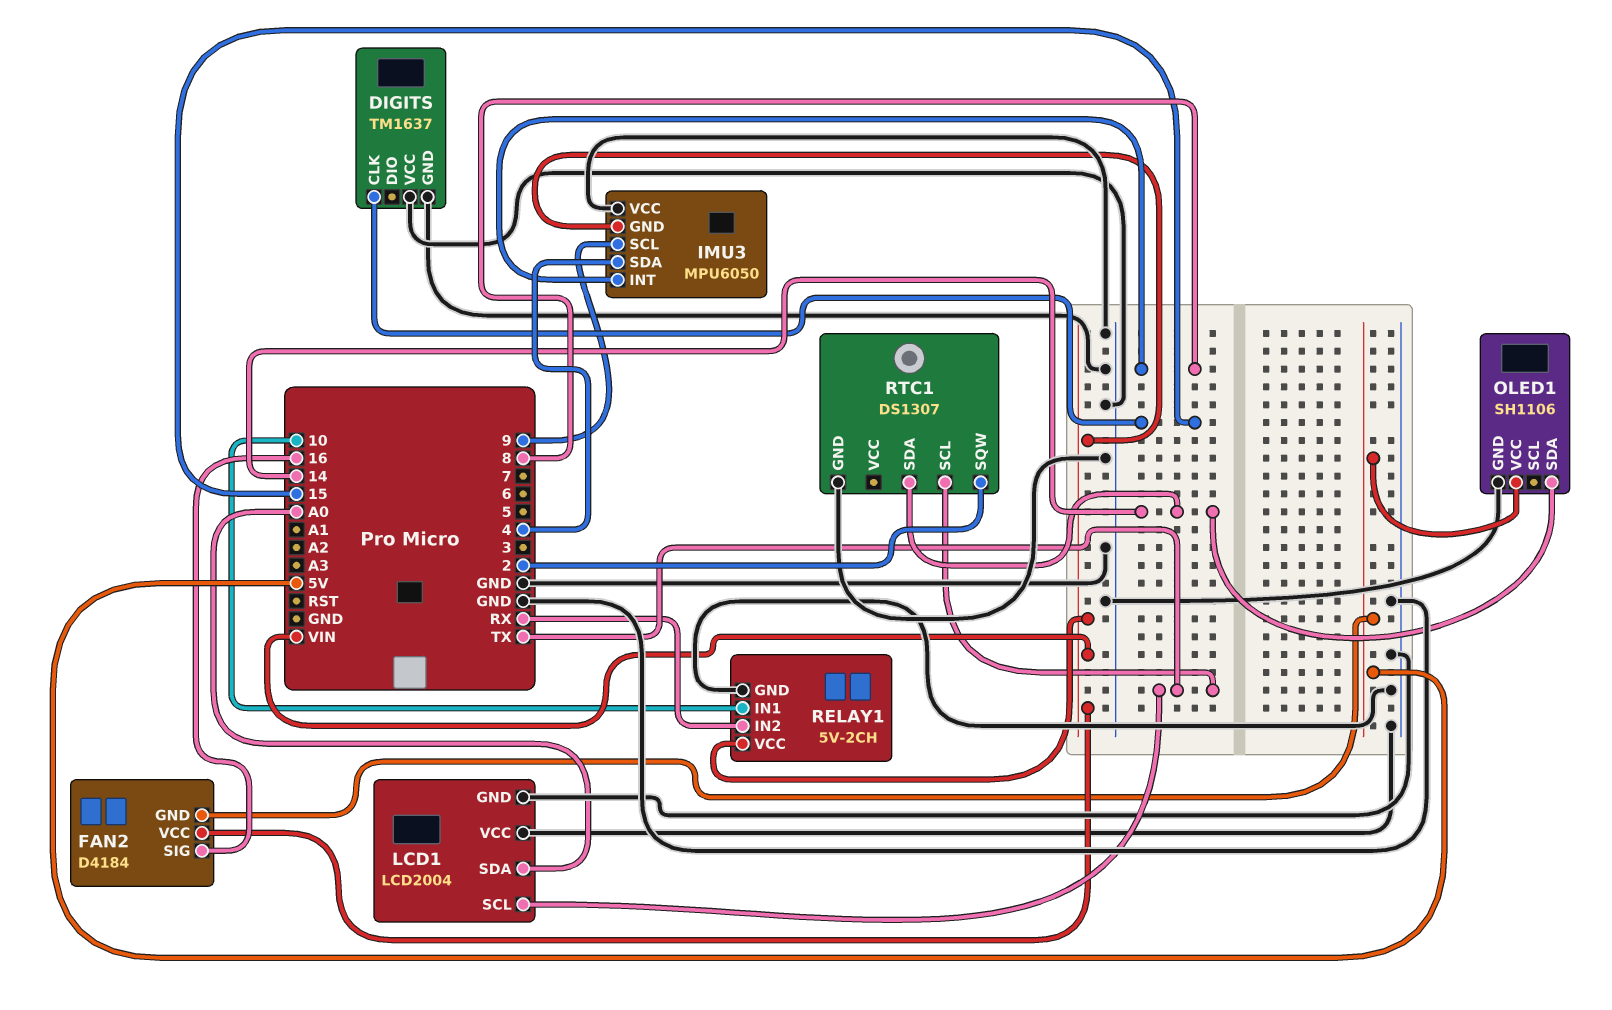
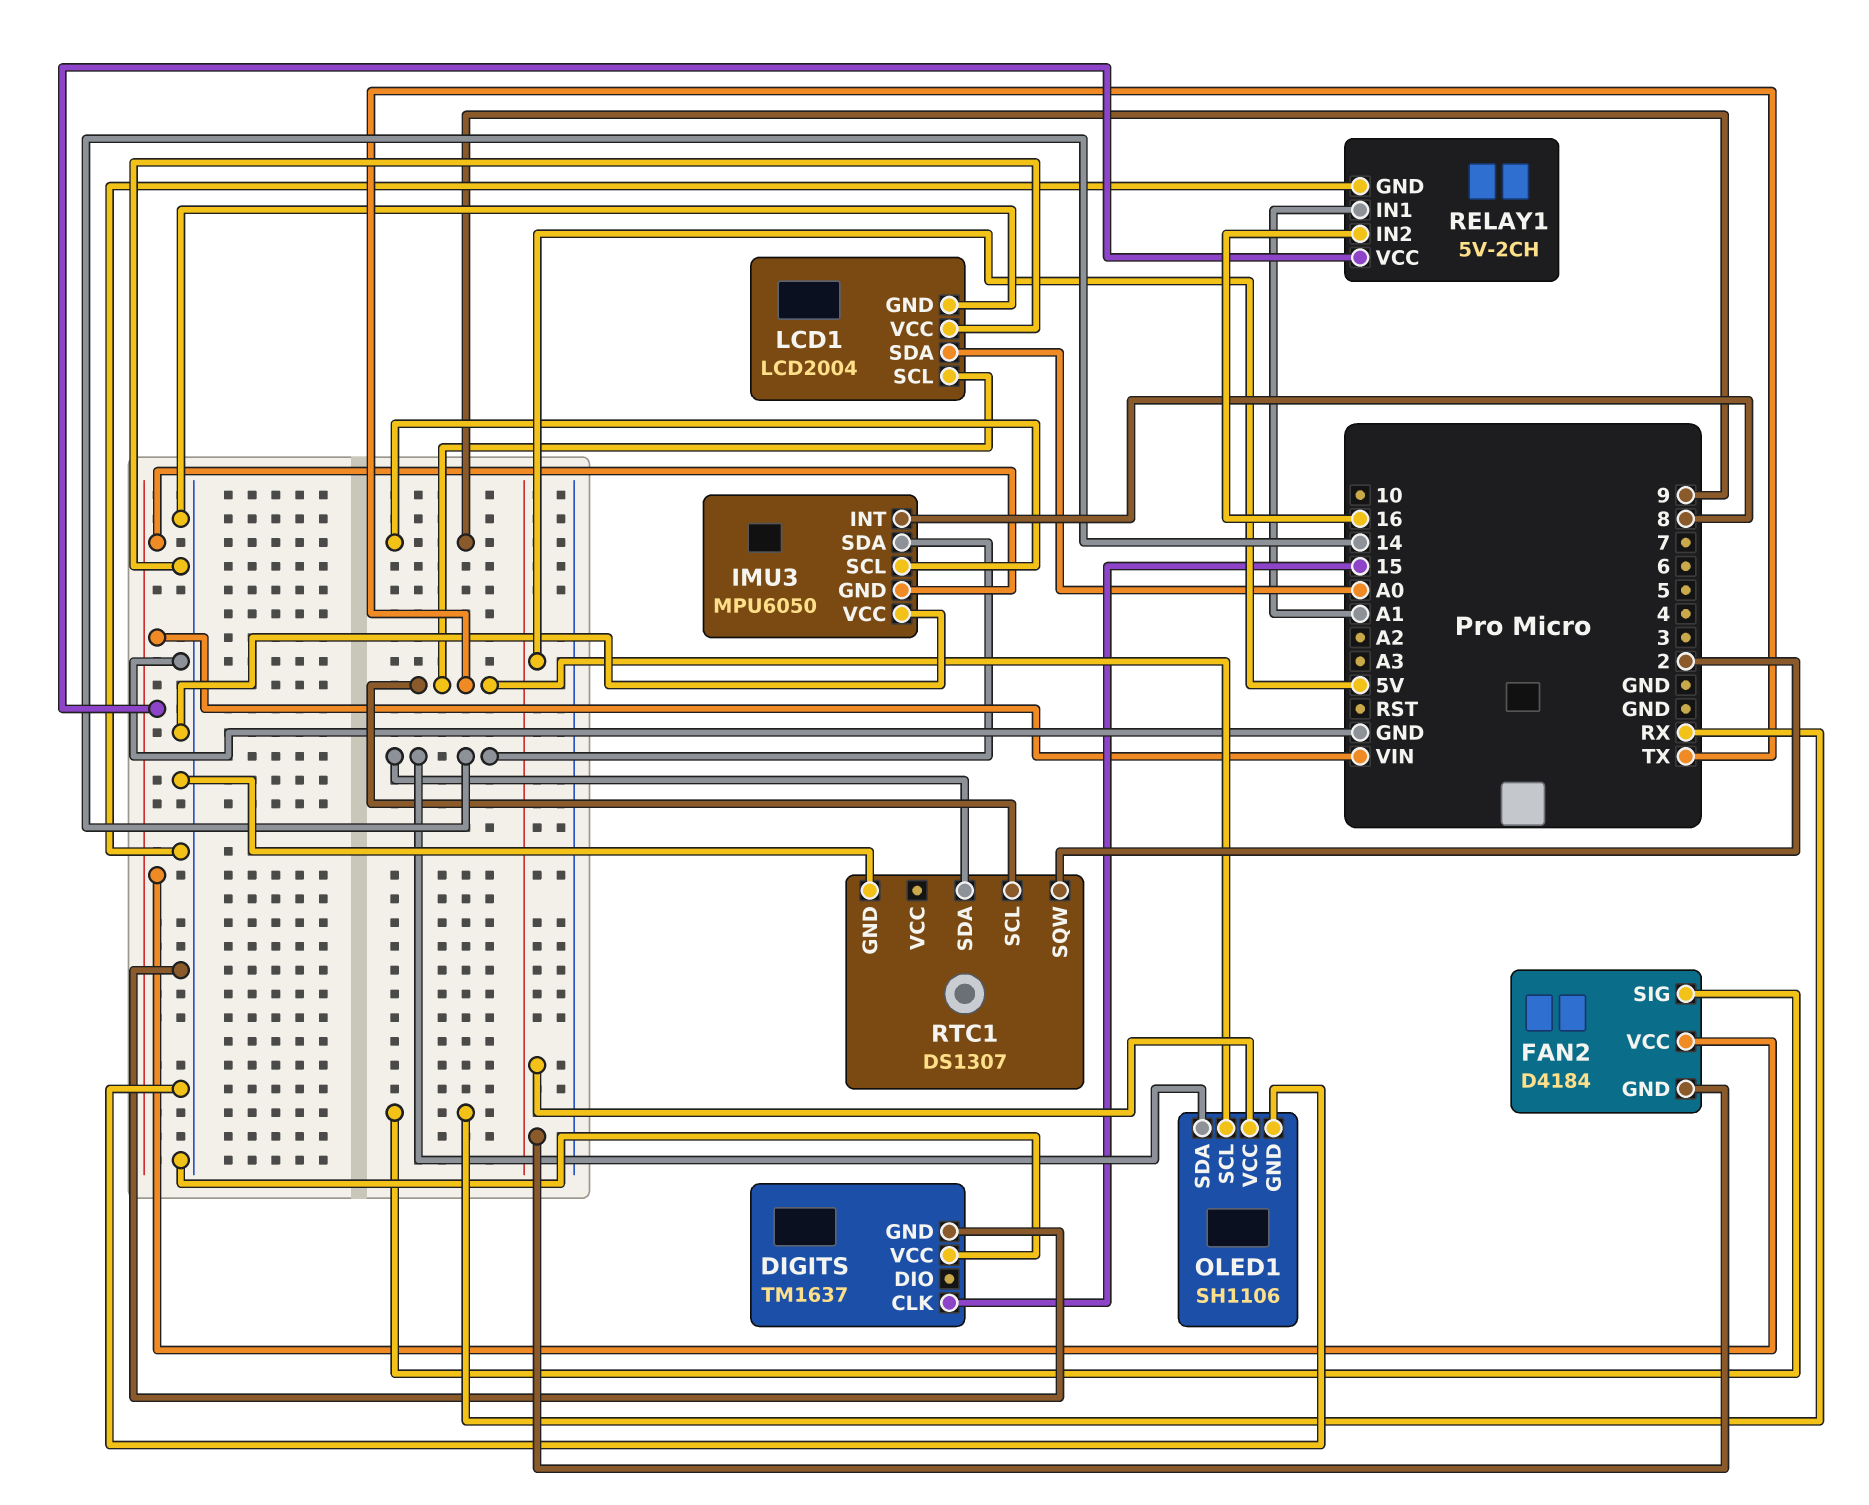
FAN2 pin SIG: 16 -> RX
IMU3 pin SDA: 4 -> 14
OLED1 pin SCL: none -> TX
RELAY1 pin IN1: 10 -> A1
RELAY1 pin IN2: RX -> 16

